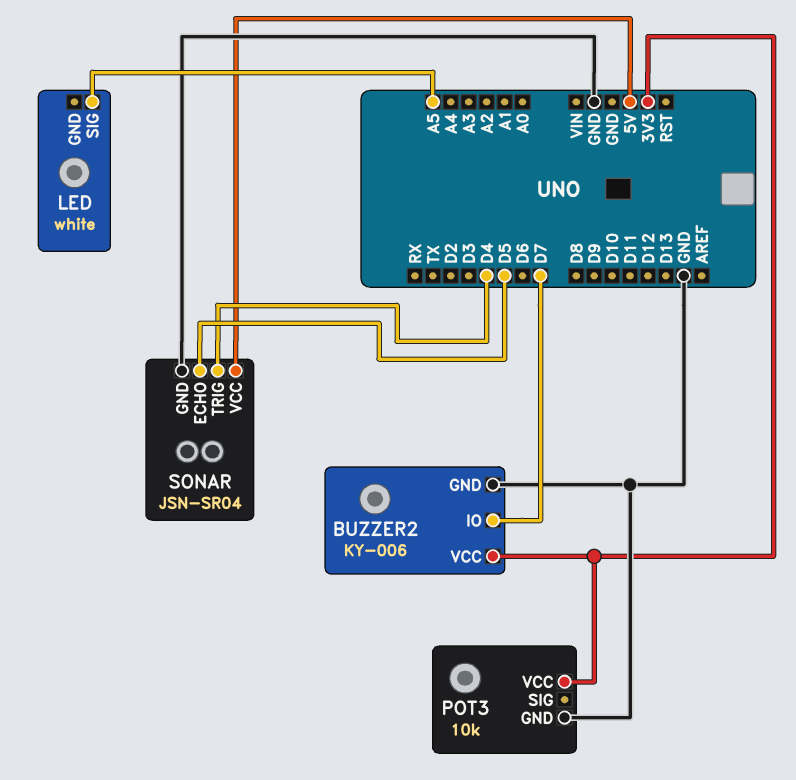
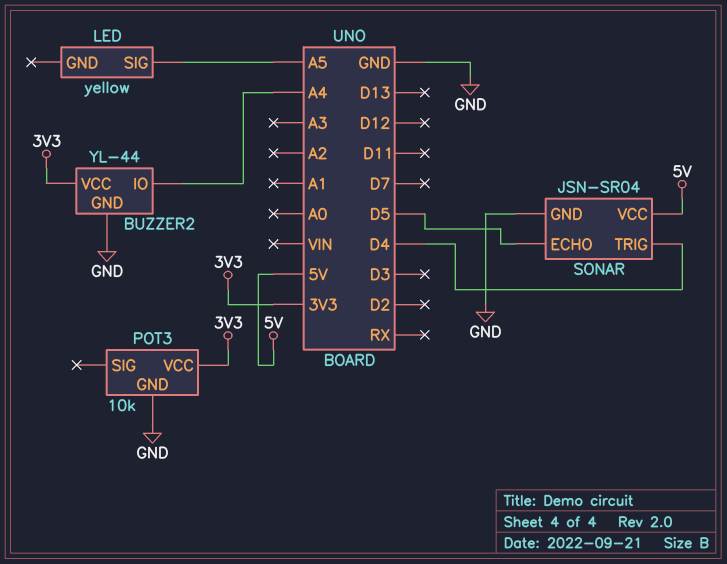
BUZZER2: KY-006 -> YL-44
BUZZER2 pin IO: D7 -> A4
LED: white -> yellow

